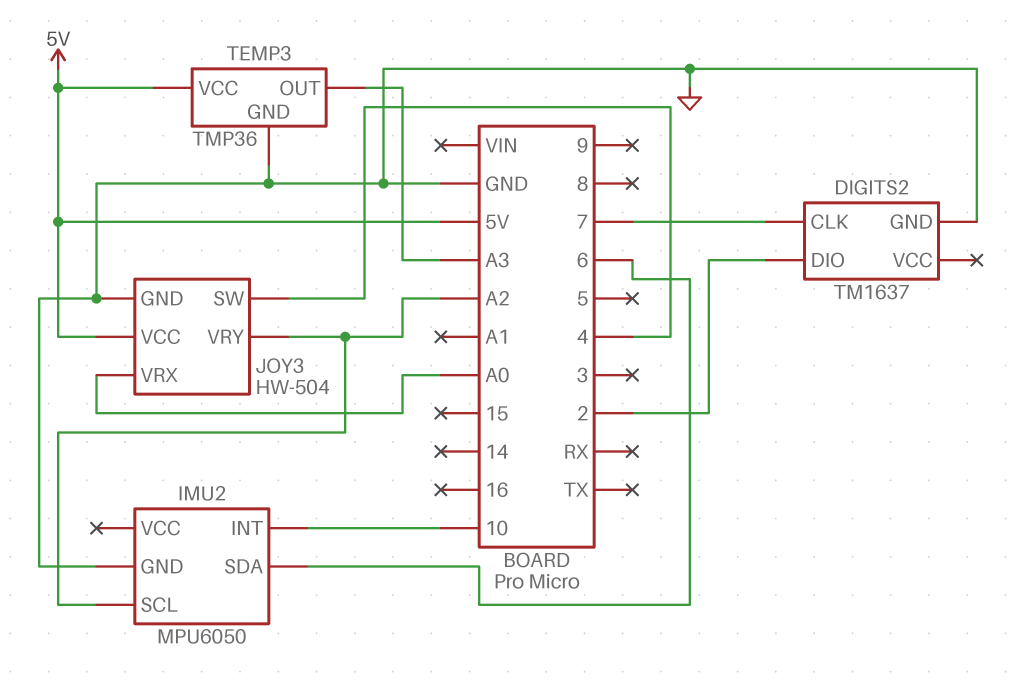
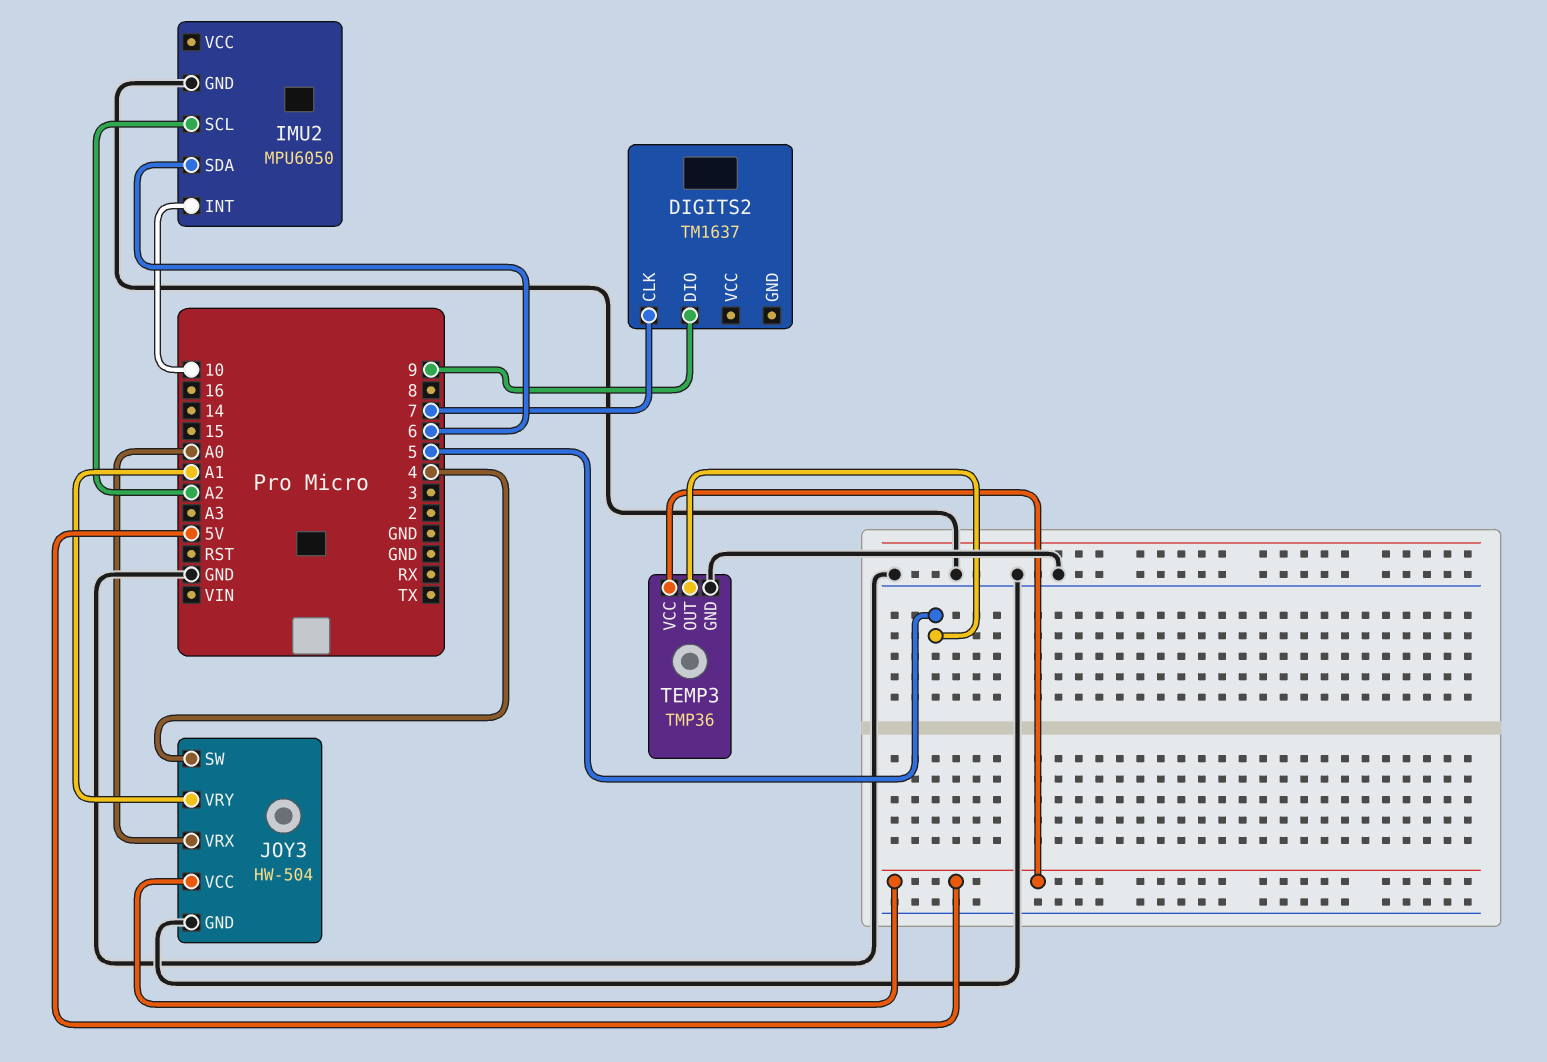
DIGITS2 pin DIO: 2 -> 9
DIGITS2 pin GND: GND -> none
JOY3 pin VRY: A2 -> A1
TEMP3 pin OUT: A3 -> 5

